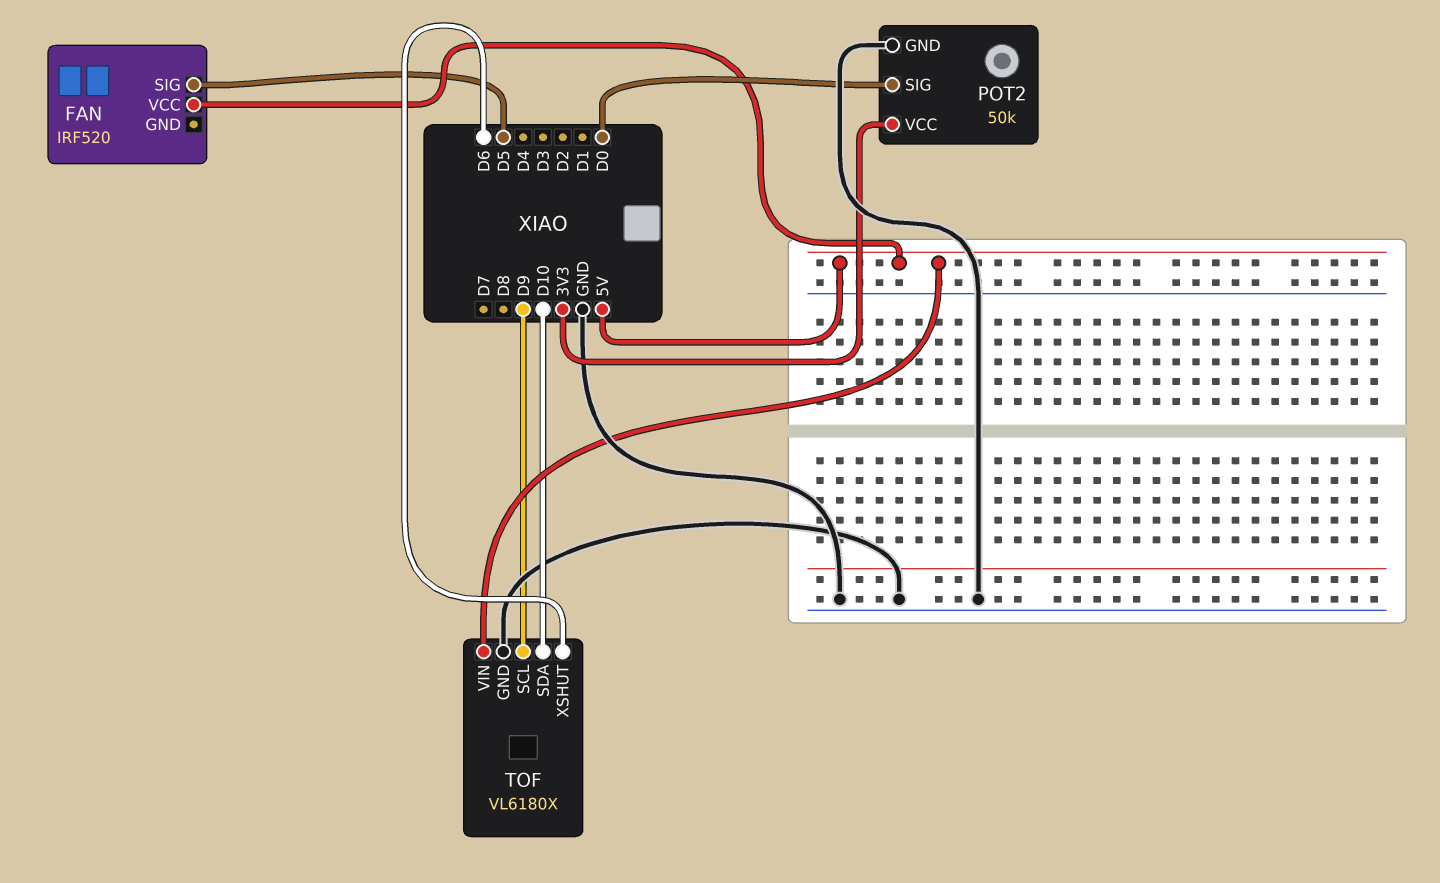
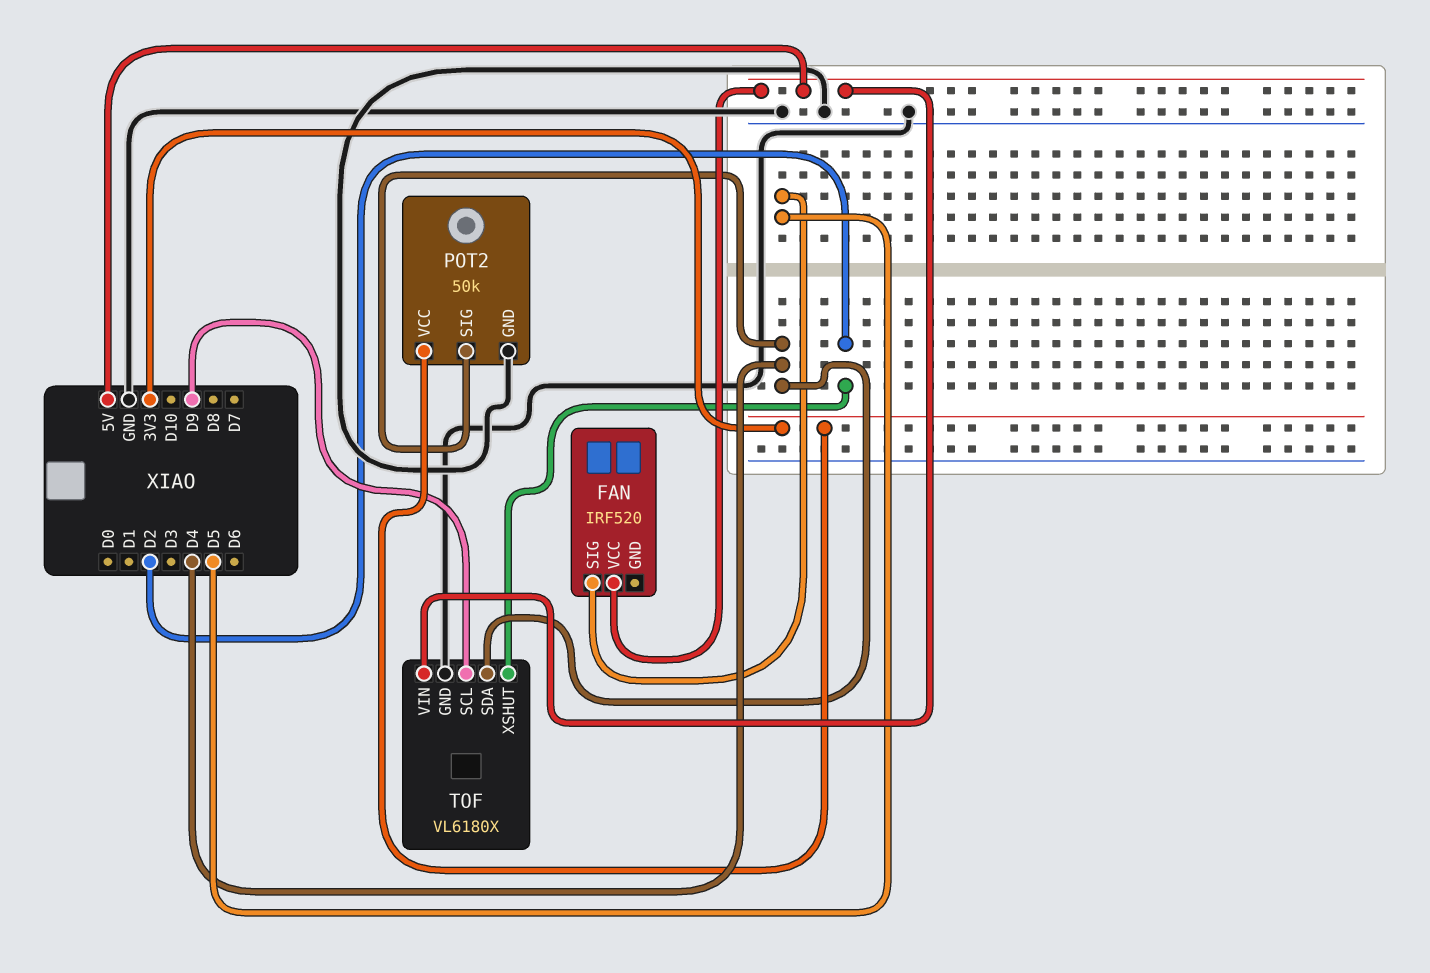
POT2 pin SIG: D0 -> D4
TOF pin SDA: D10 -> D4
TOF pin XSHUT: D6 -> D2

